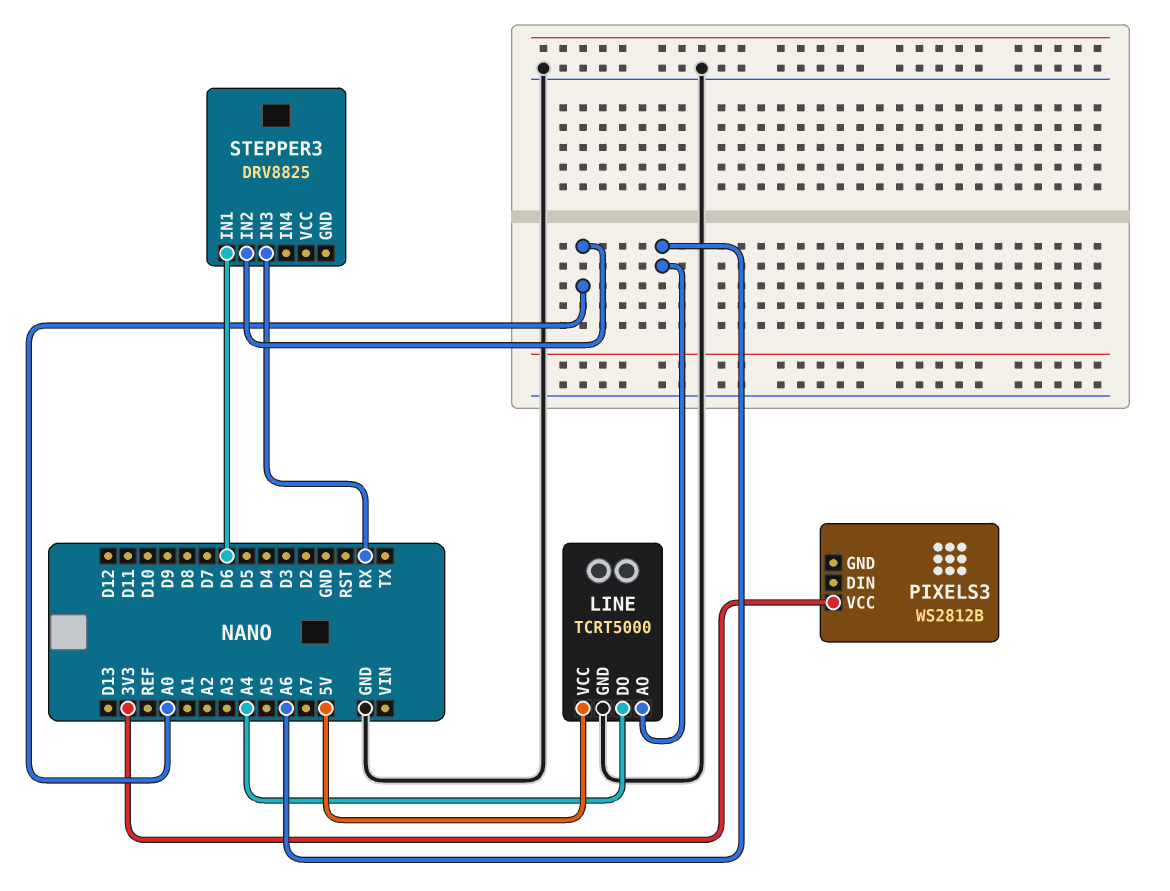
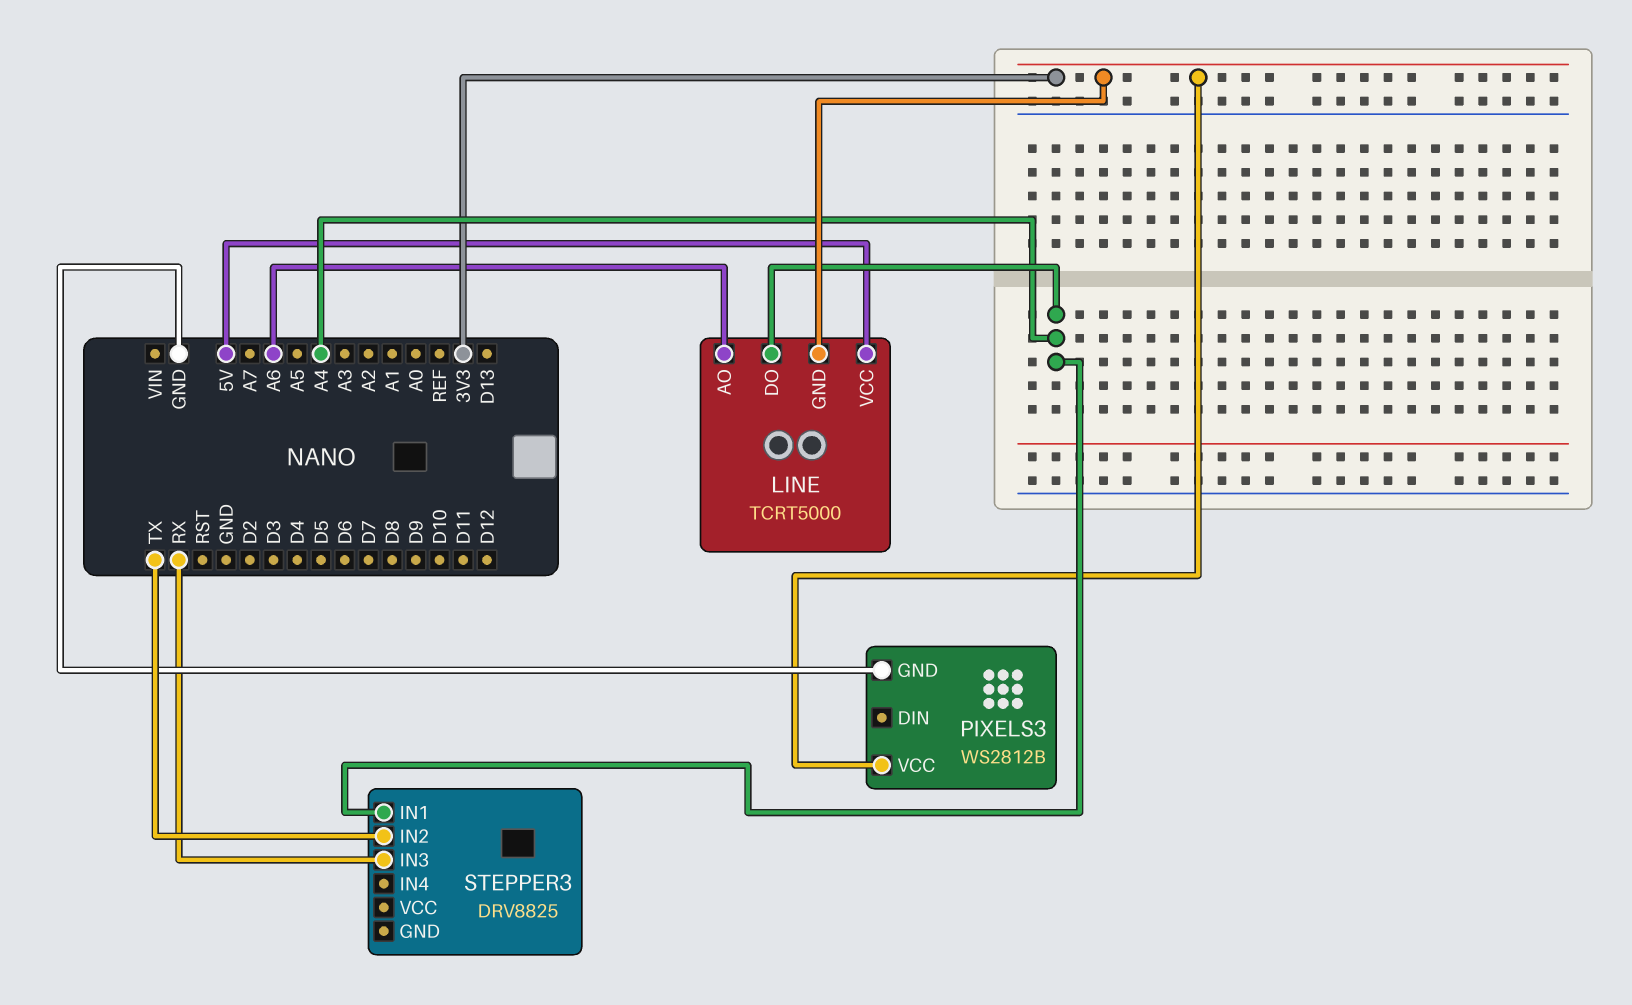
LINE pin GND: GND -> 3V3
PIXELS3 pin GND: none -> GND
STEPPER3 pin IN1: D6 -> A4
STEPPER3 pin IN2: A0 -> TX

